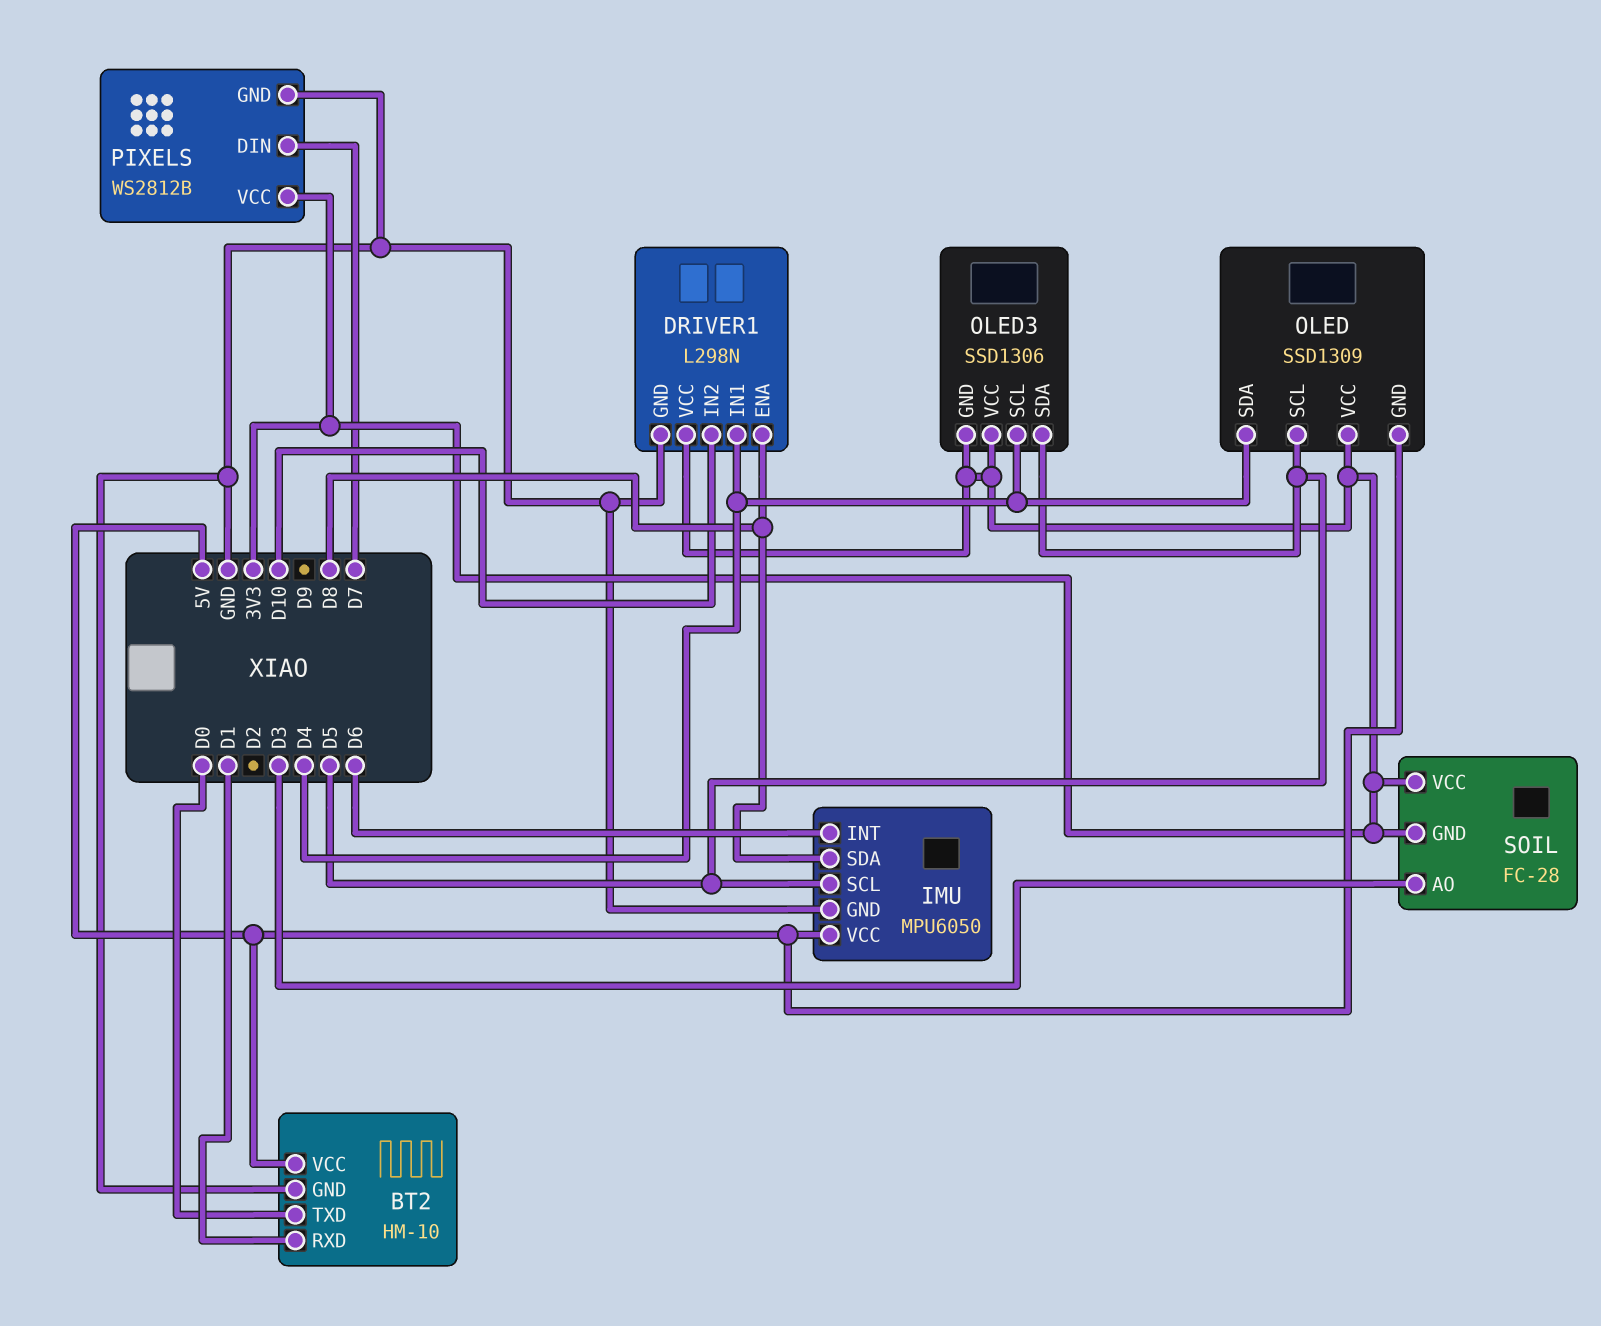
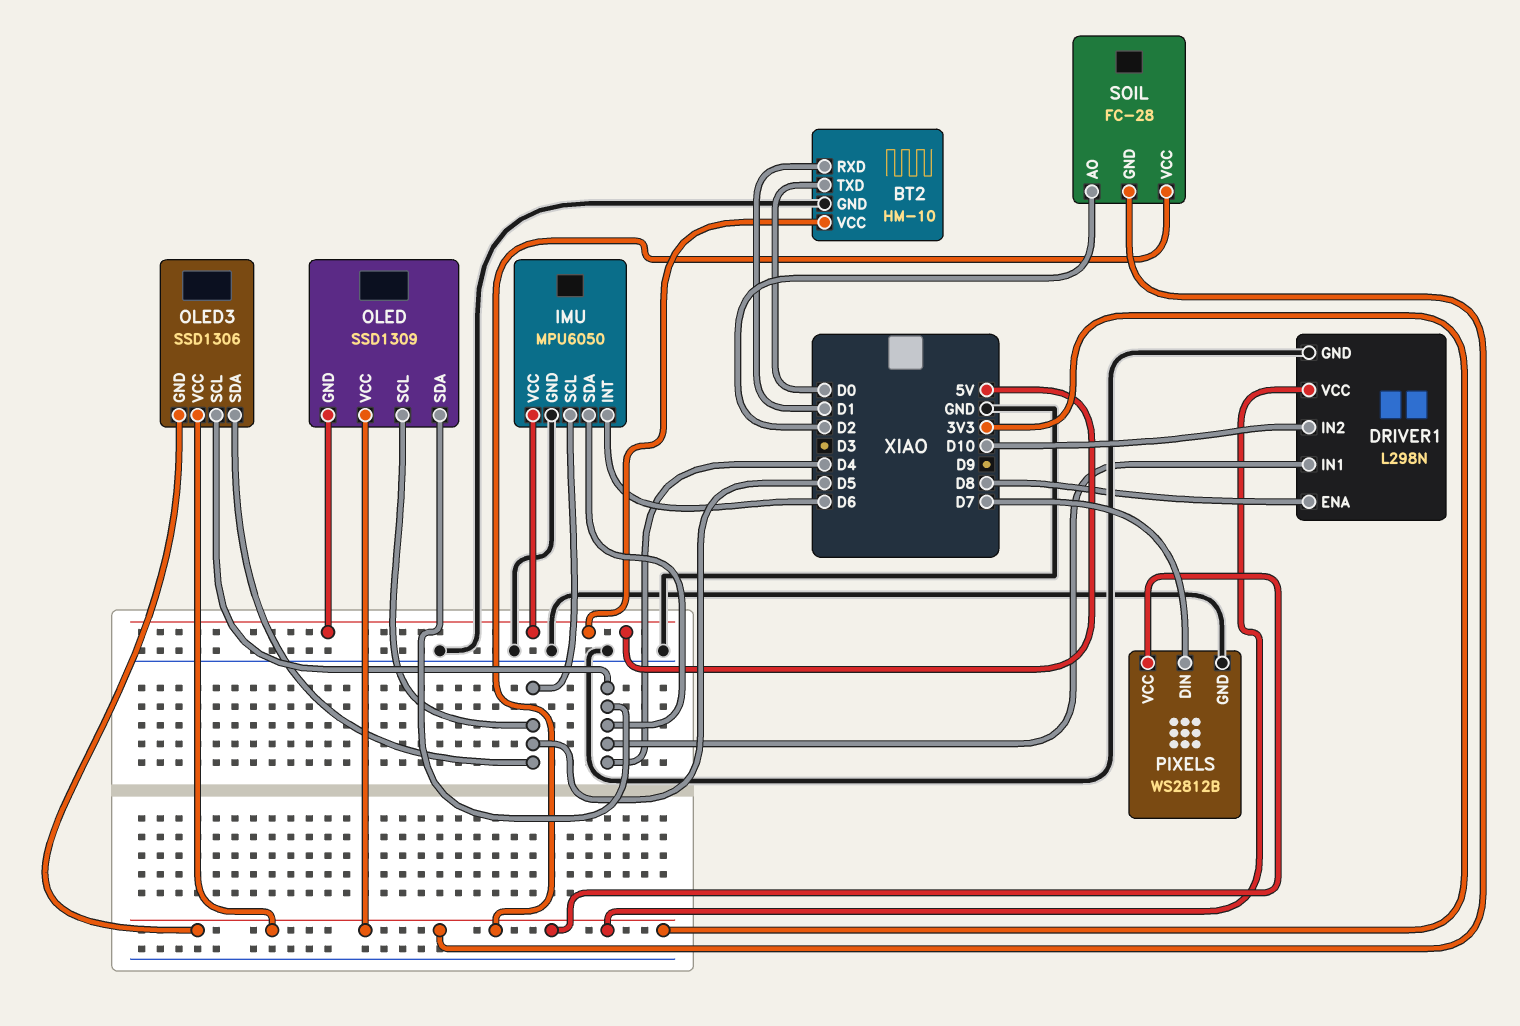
IMU pin SDA: D8 -> D4
SOIL pin AO: D3 -> D2

